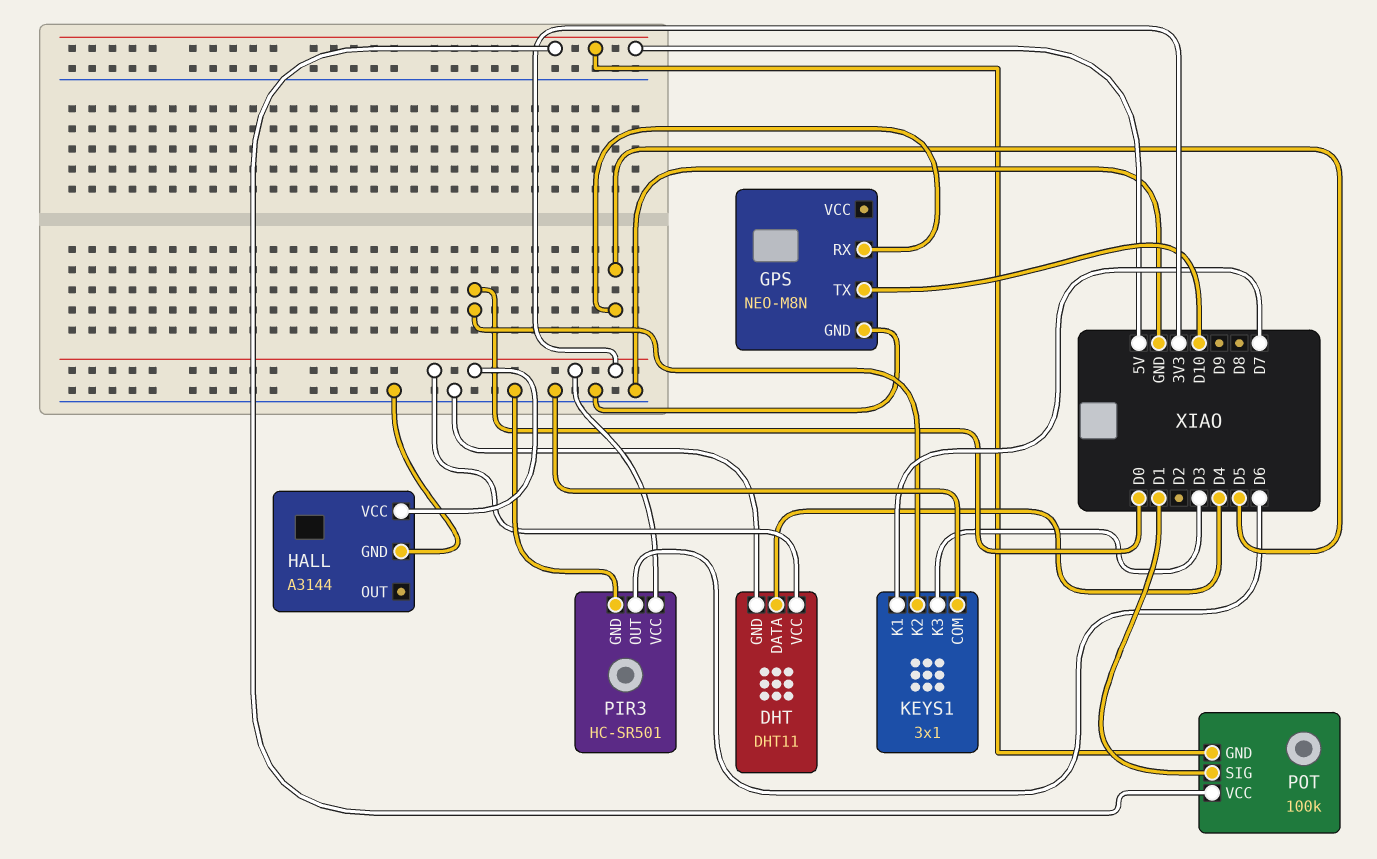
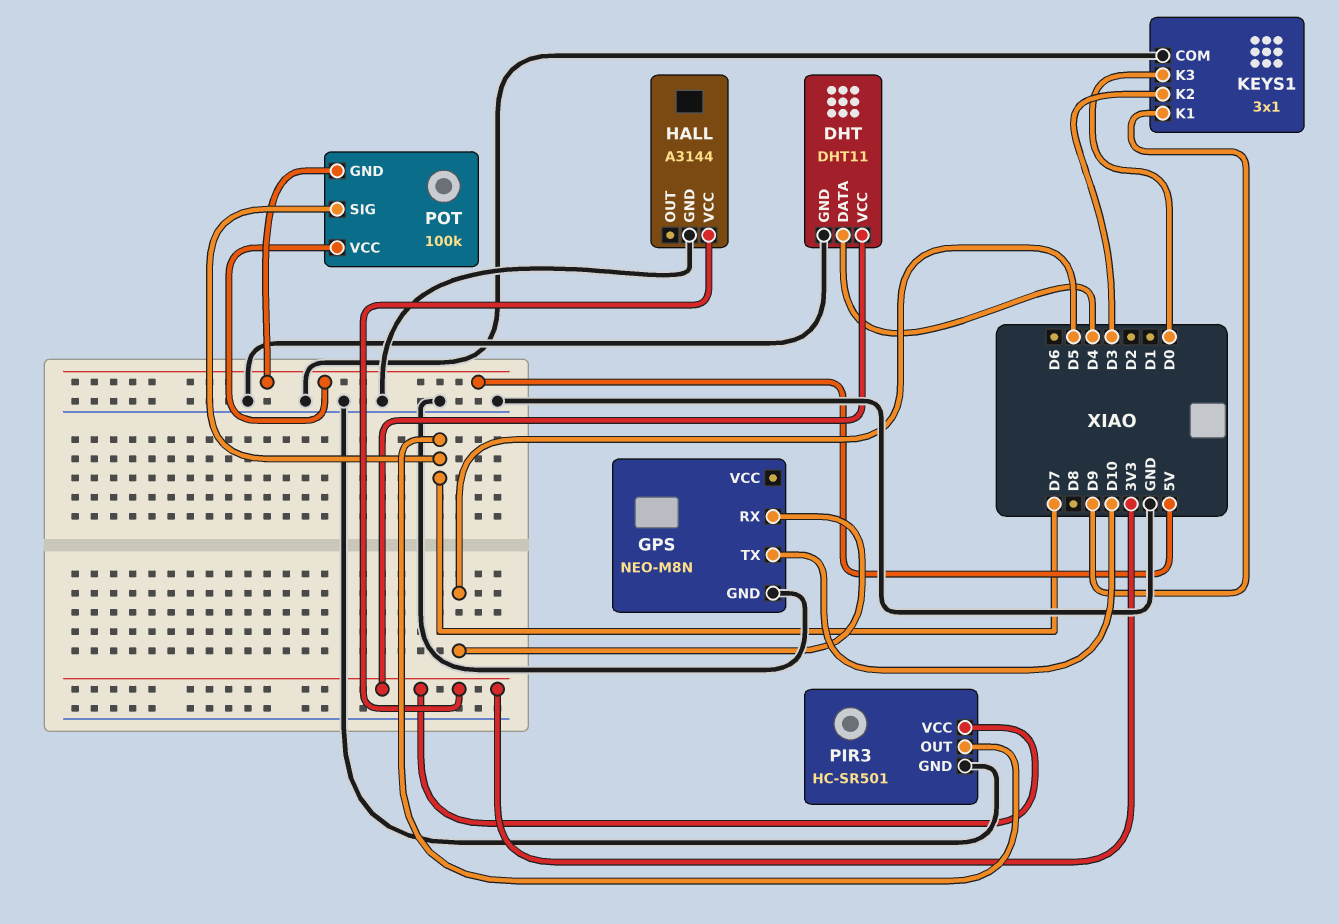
KEYS1 pin K1: D7 -> D9
KEYS1 pin K2: D0 -> D3
KEYS1 pin K3: D3 -> D0
PIR3 pin OUT: D6 -> D7
POT pin SIG: D1 -> D7

